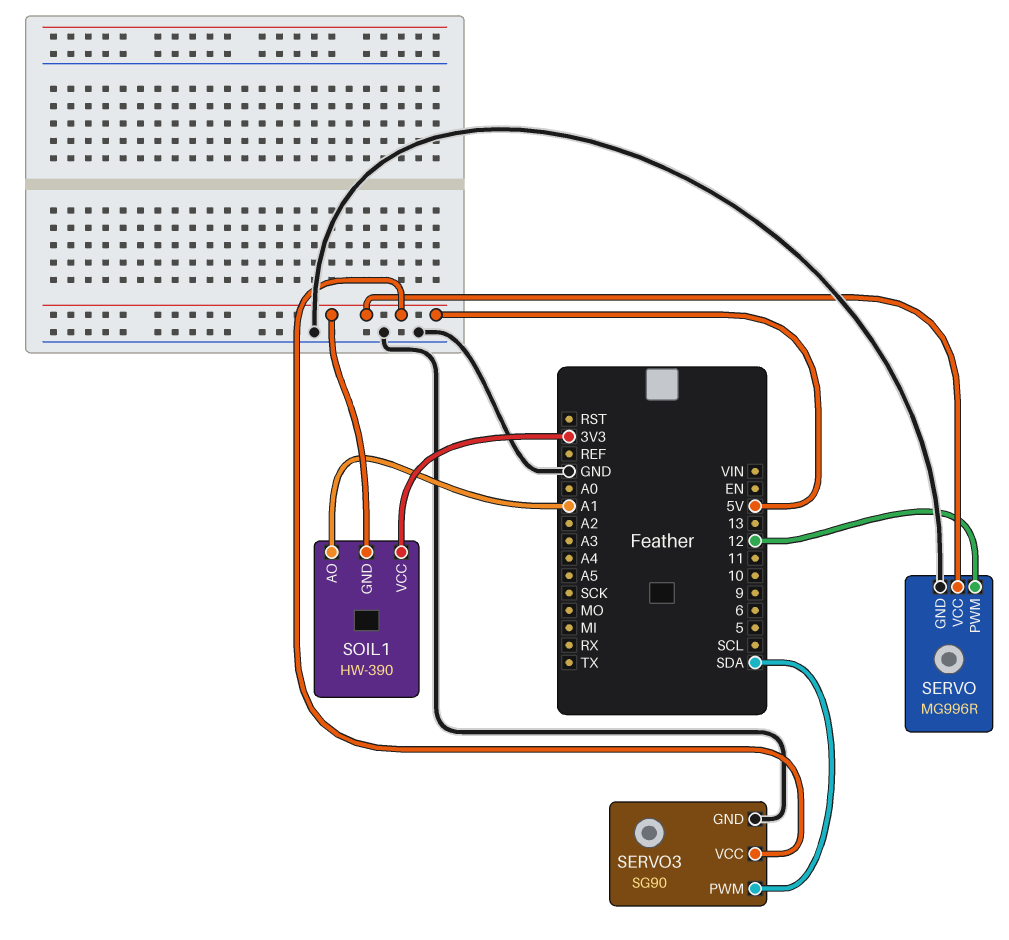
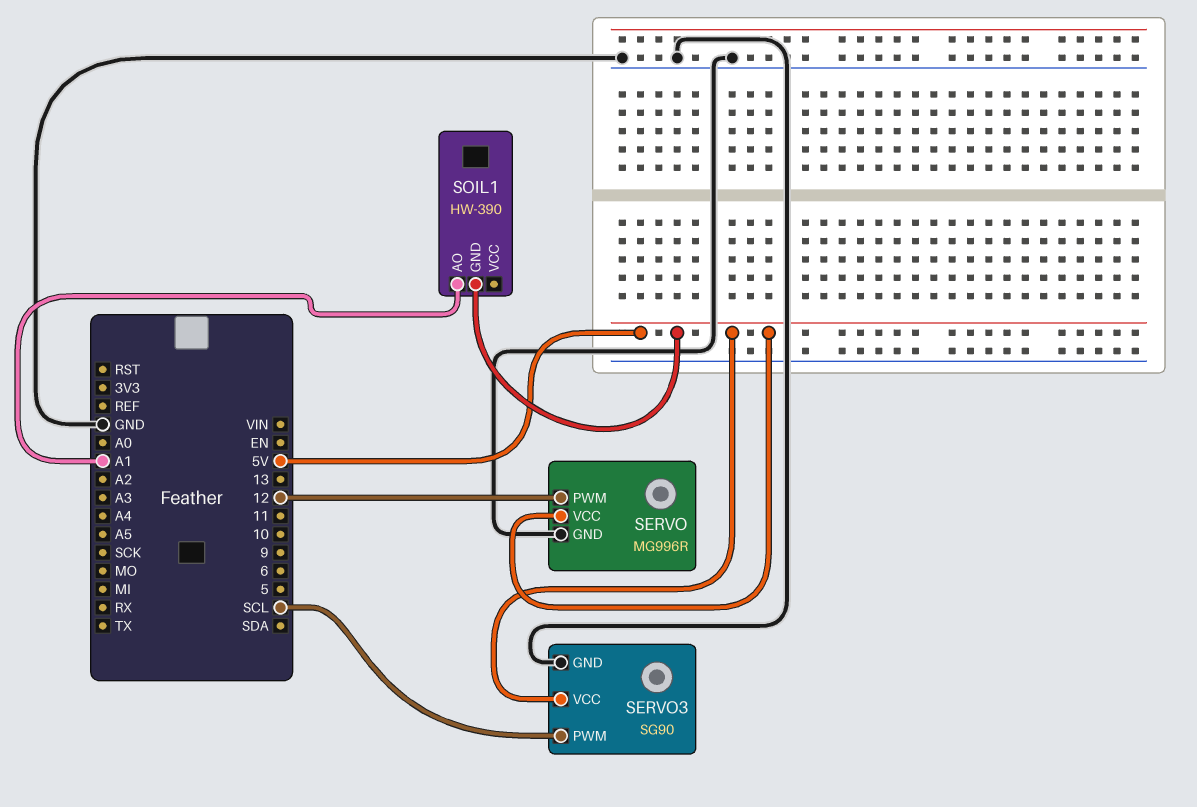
SERVO3 pin PWM: SDA -> SCL
SOIL1 pin VCC: 3V3 -> none

